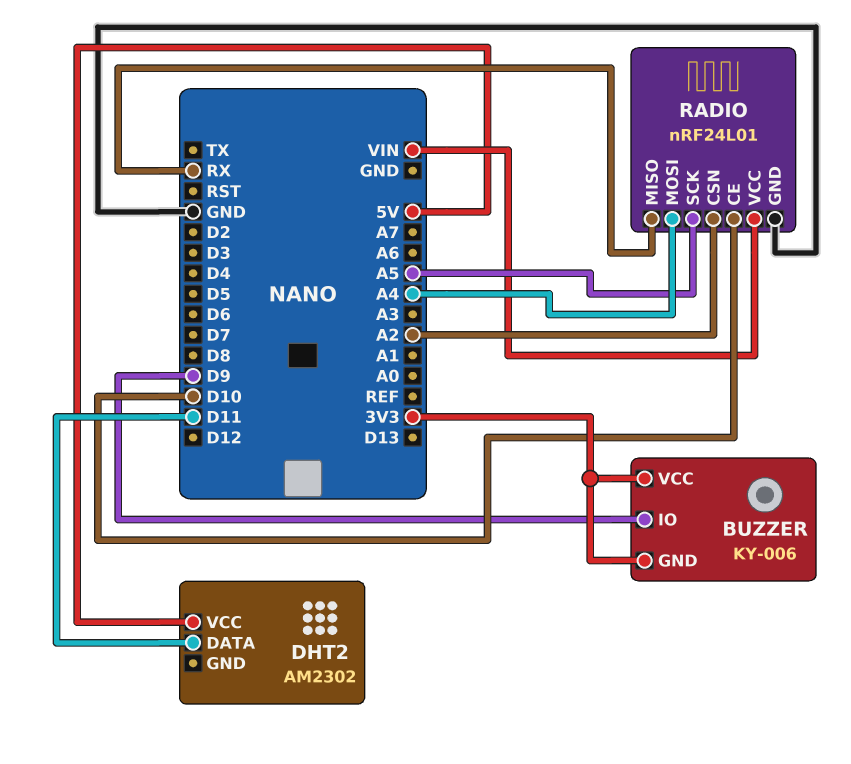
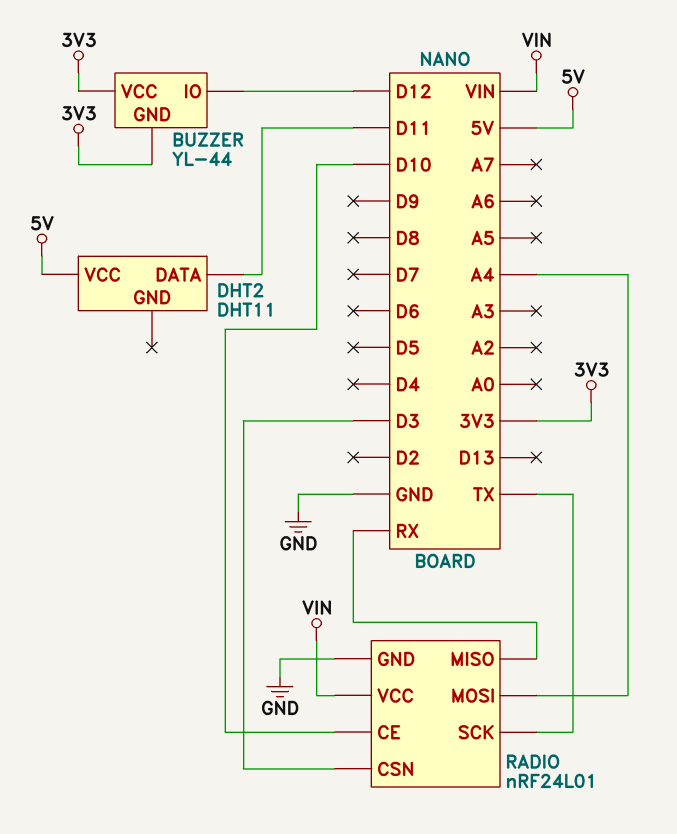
BUZZER: KY-006 -> YL-44
BUZZER pin IO: D9 -> D12
DHT2: AM2302 -> DHT11
RADIO pin CSN: A2 -> D3
RADIO pin SCK: A5 -> TX

